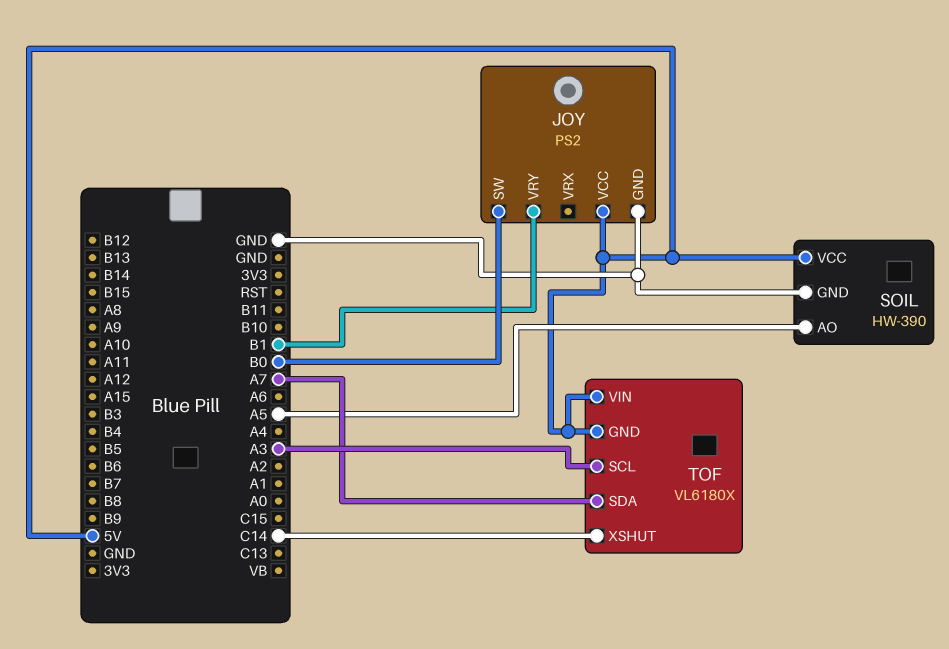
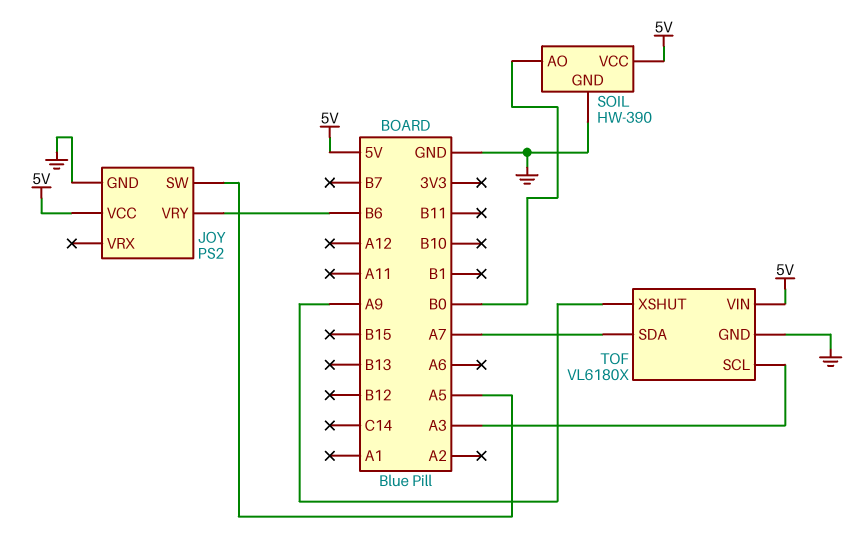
JOY pin SW: B0 -> A5
JOY pin VRY: B1 -> B6
SOIL pin AO: A5 -> B0
TOF pin GND: 5V -> GND
TOF pin XSHUT: C14 -> A9

